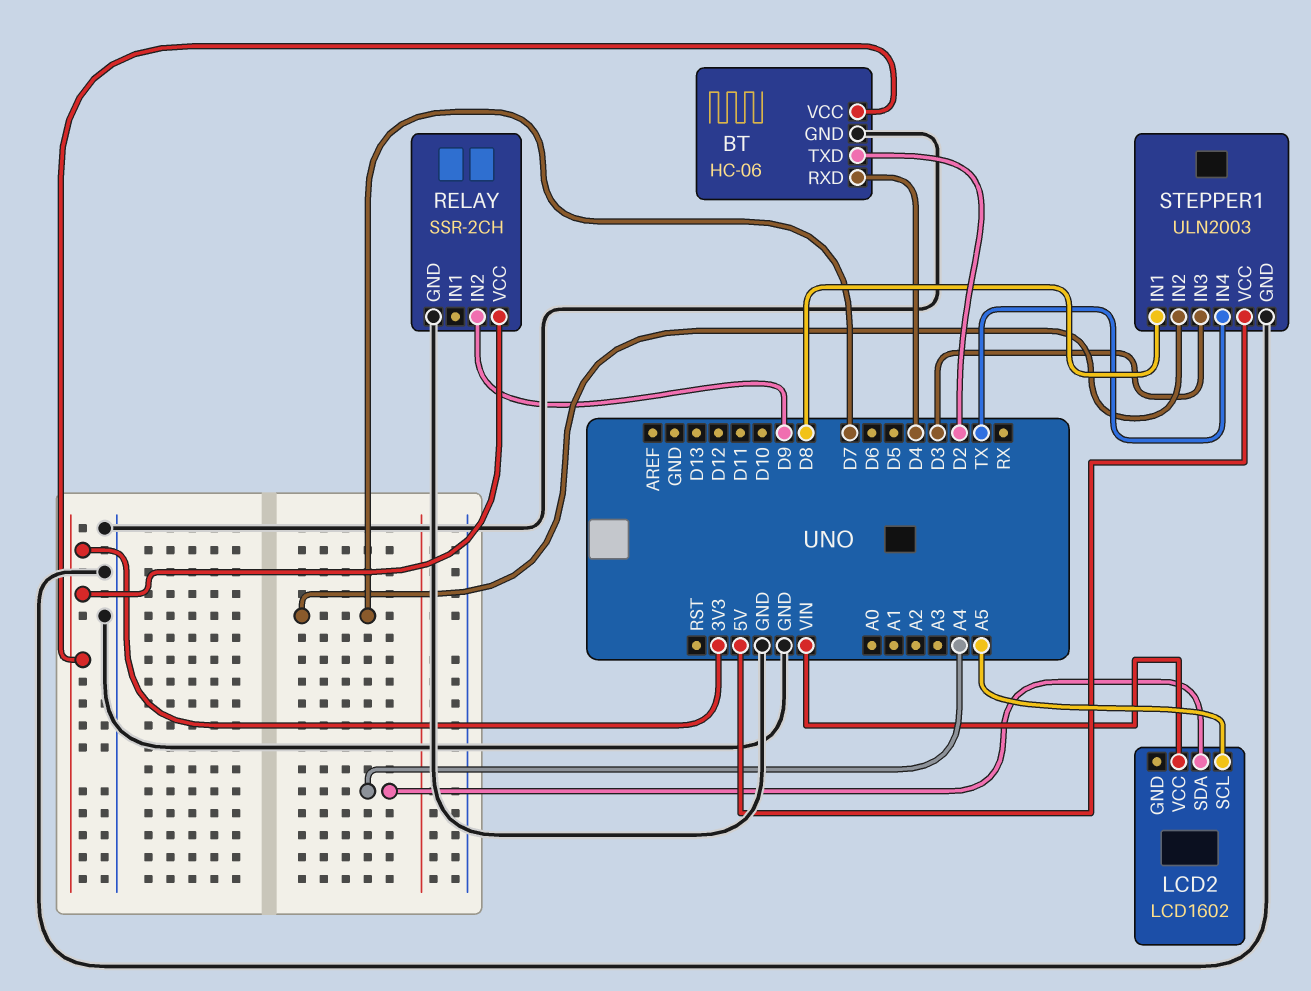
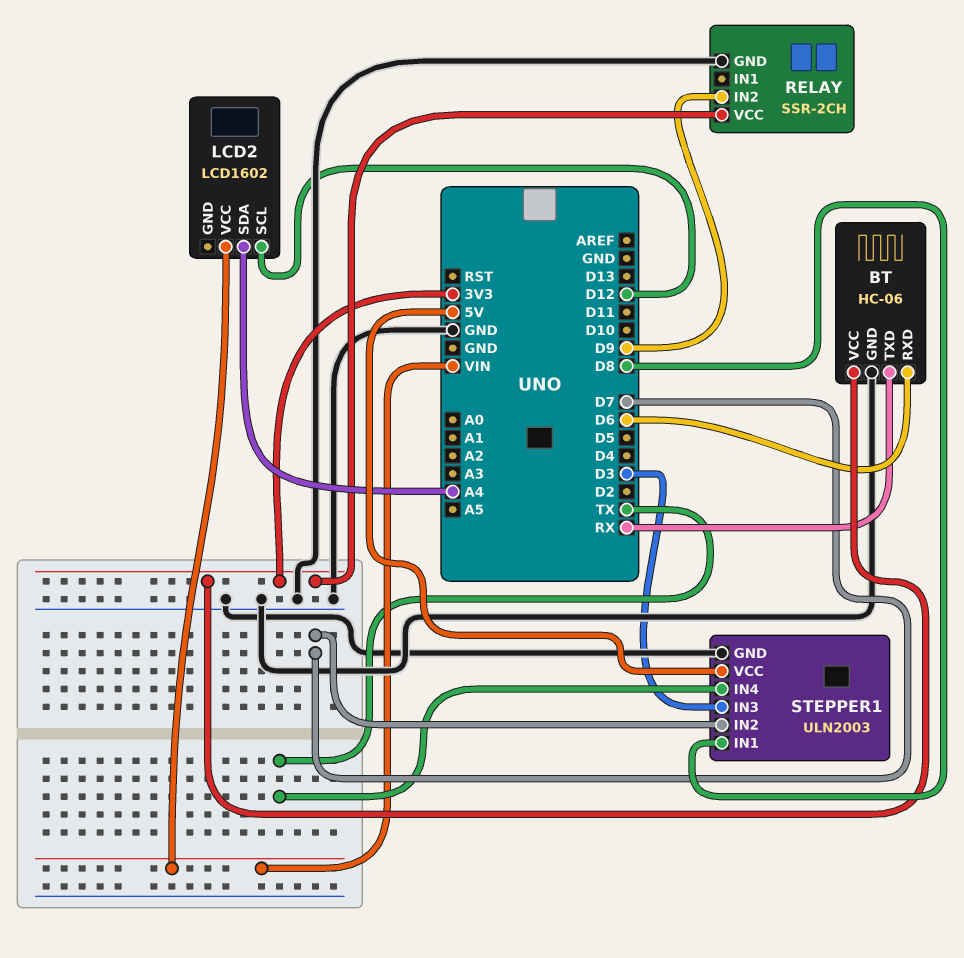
BT pin RXD: D4 -> D6
BT pin TXD: D2 -> RX
LCD2 pin SCL: A5 -> D12

